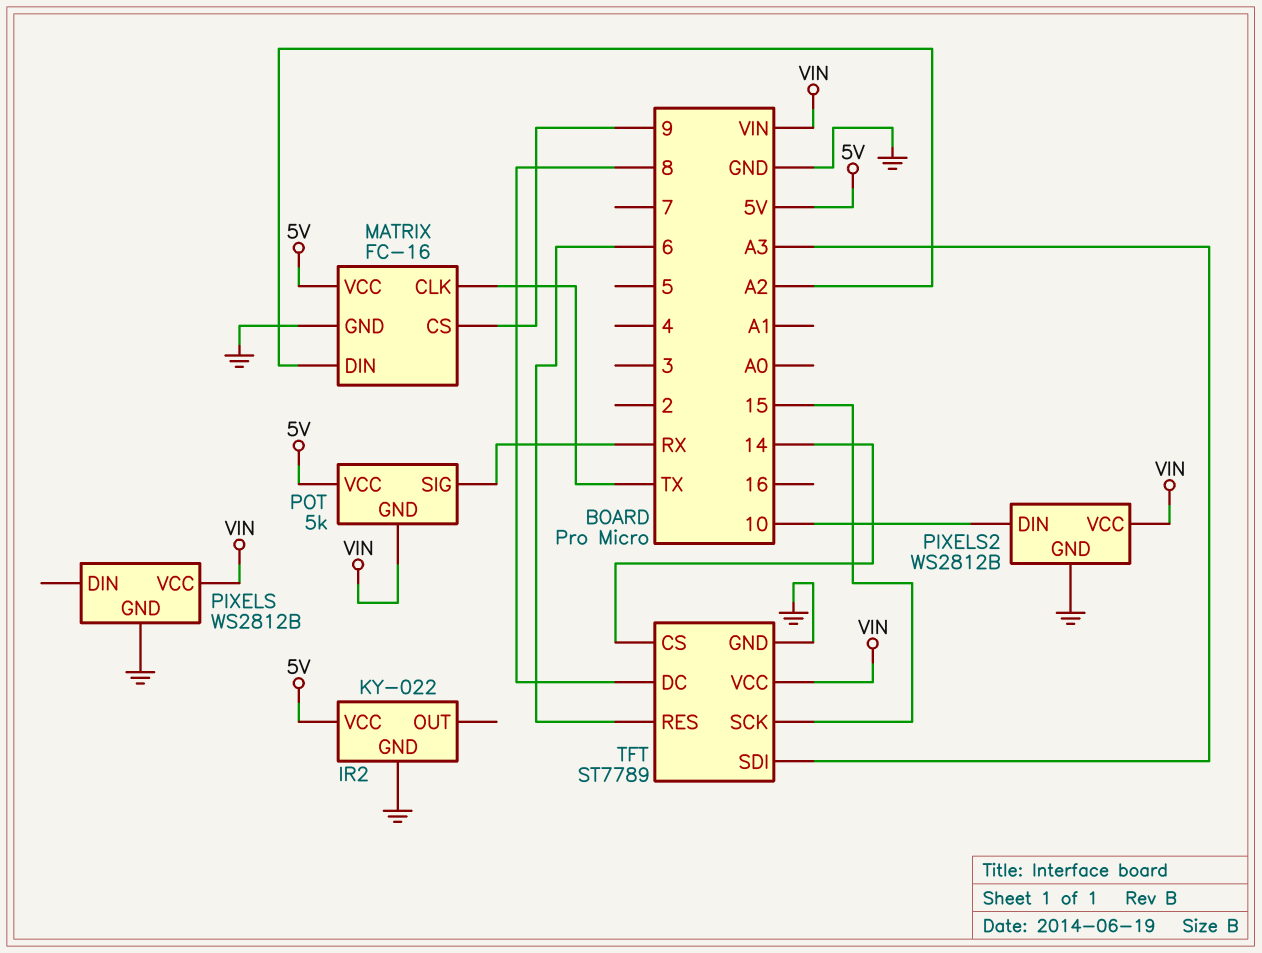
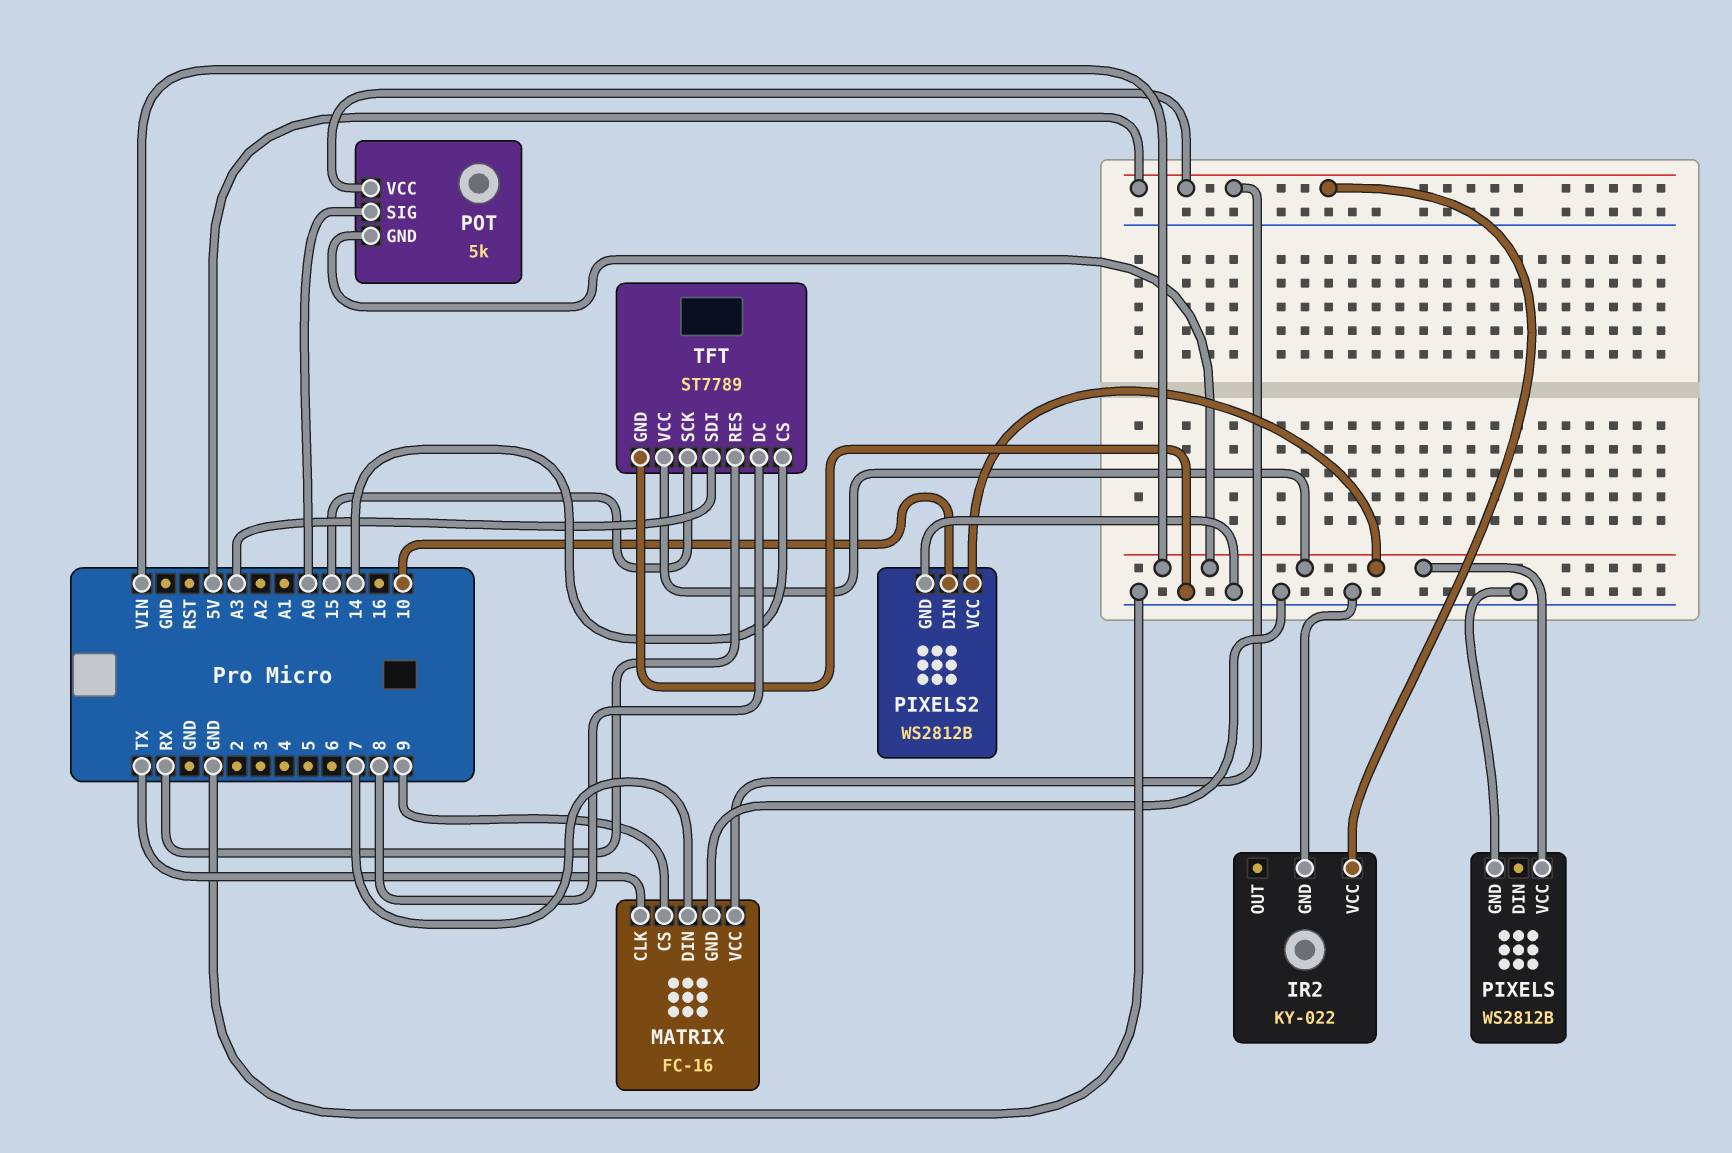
MATRIX pin DIN: A2 -> 7
POT pin SIG: RX -> A0
TFT pin RES: 6 -> RX

